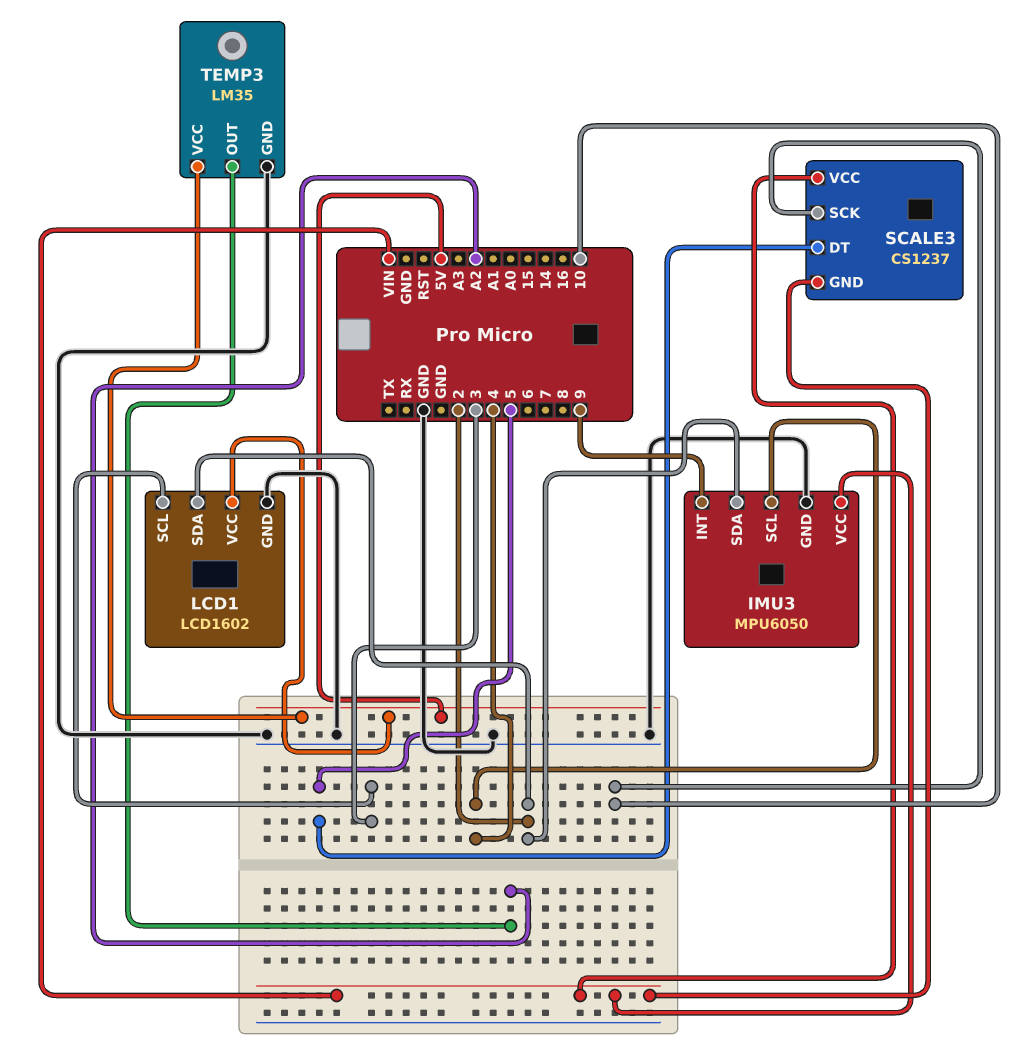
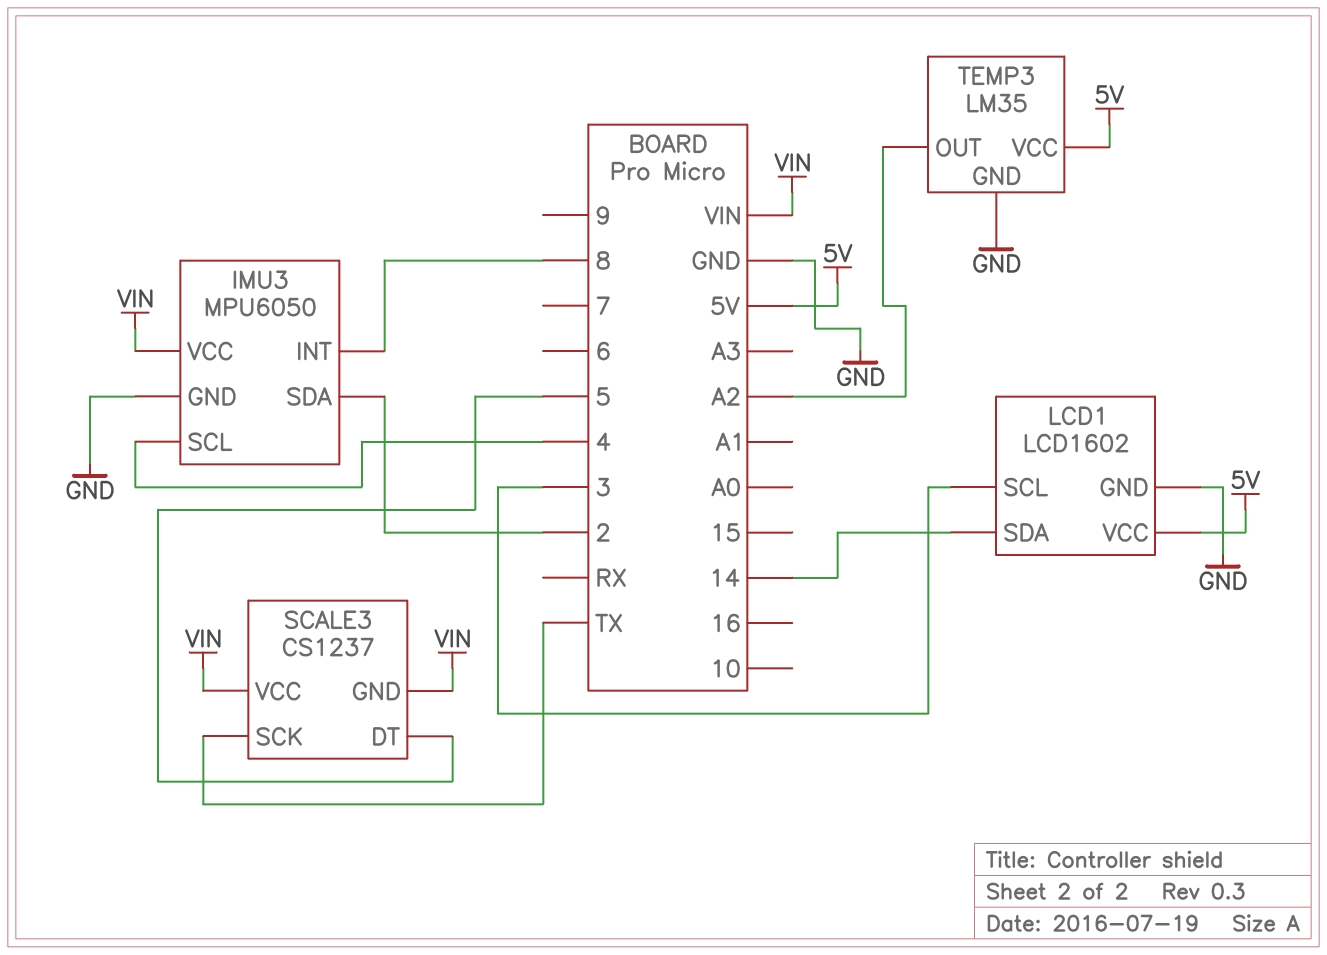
IMU3 pin INT: 9 -> 8
LCD1 pin SDA: 2 -> 14
SCALE3 pin SCK: 10 -> TX

